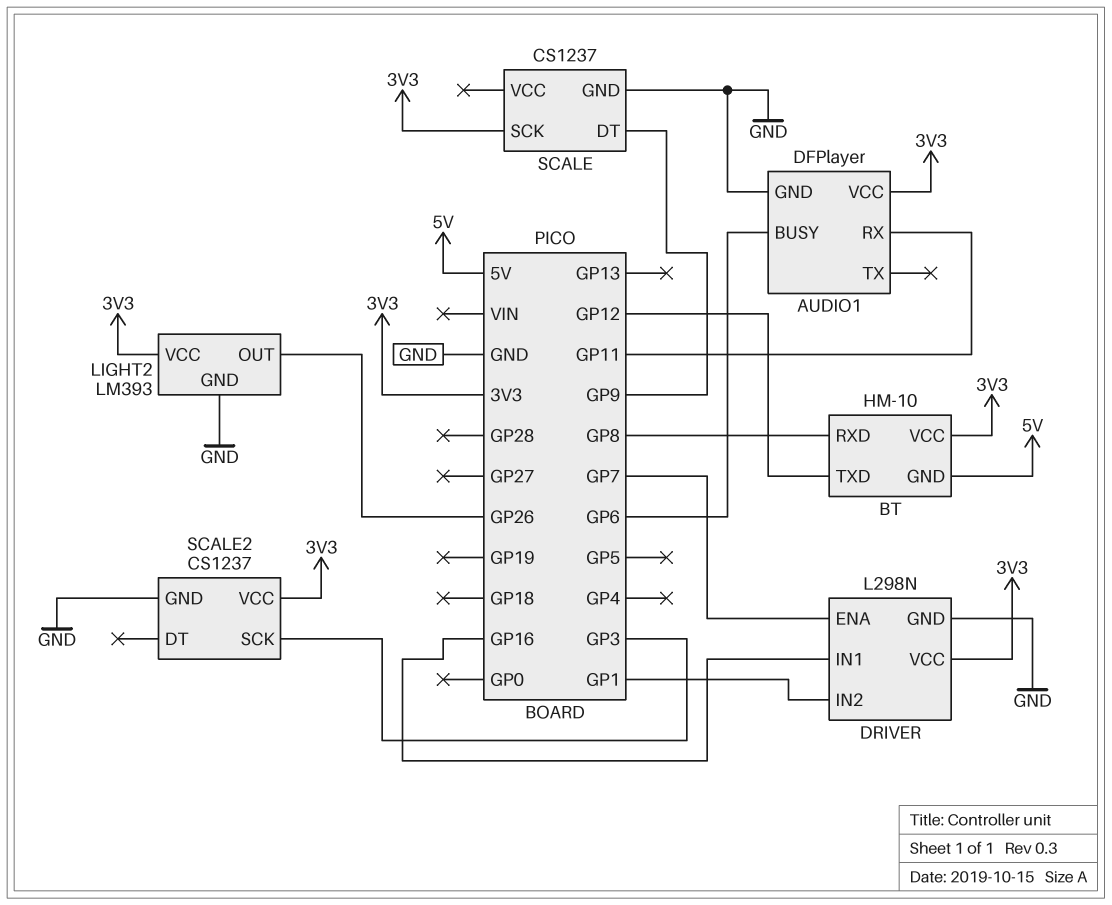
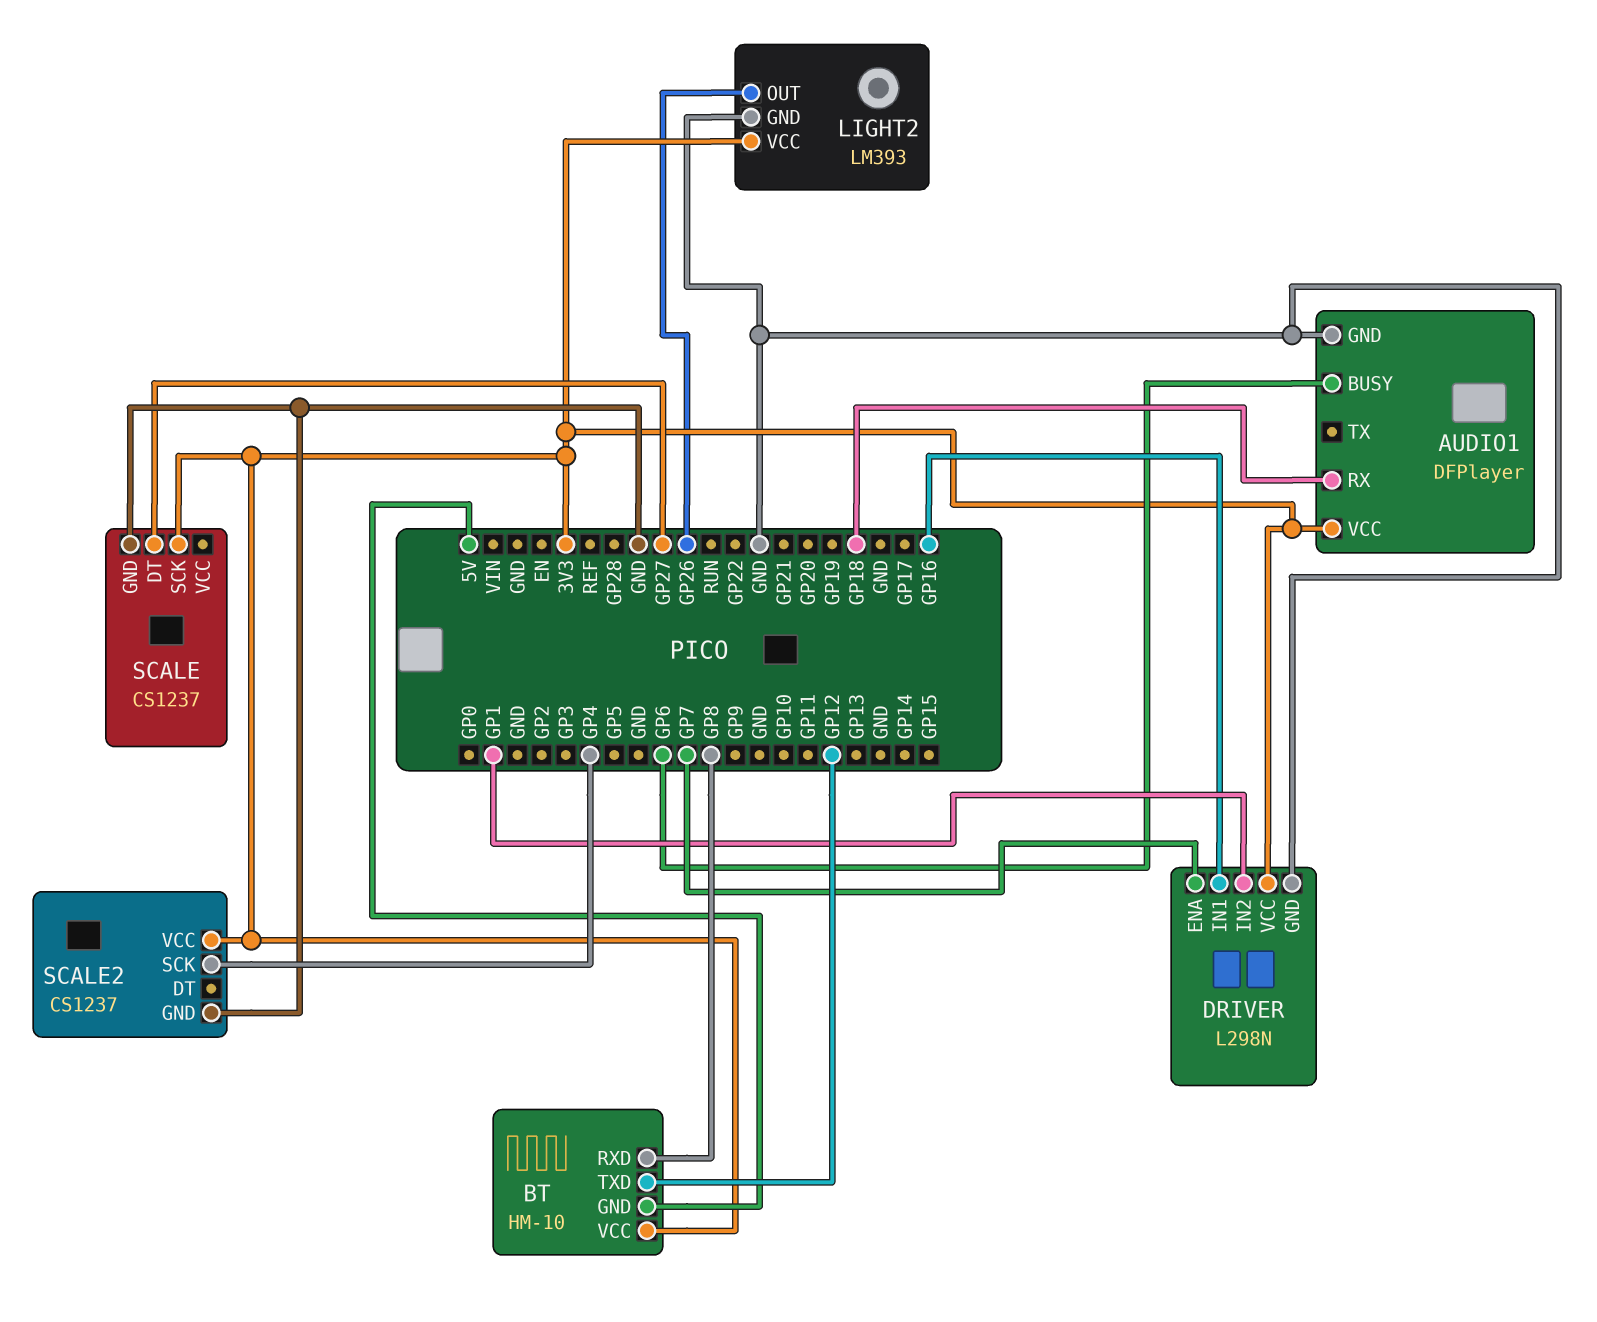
AUDIO1 pin RX: GP11 -> GP18
SCALE pin DT: GP9 -> GP27
SCALE2 pin SCK: GP3 -> GP4

